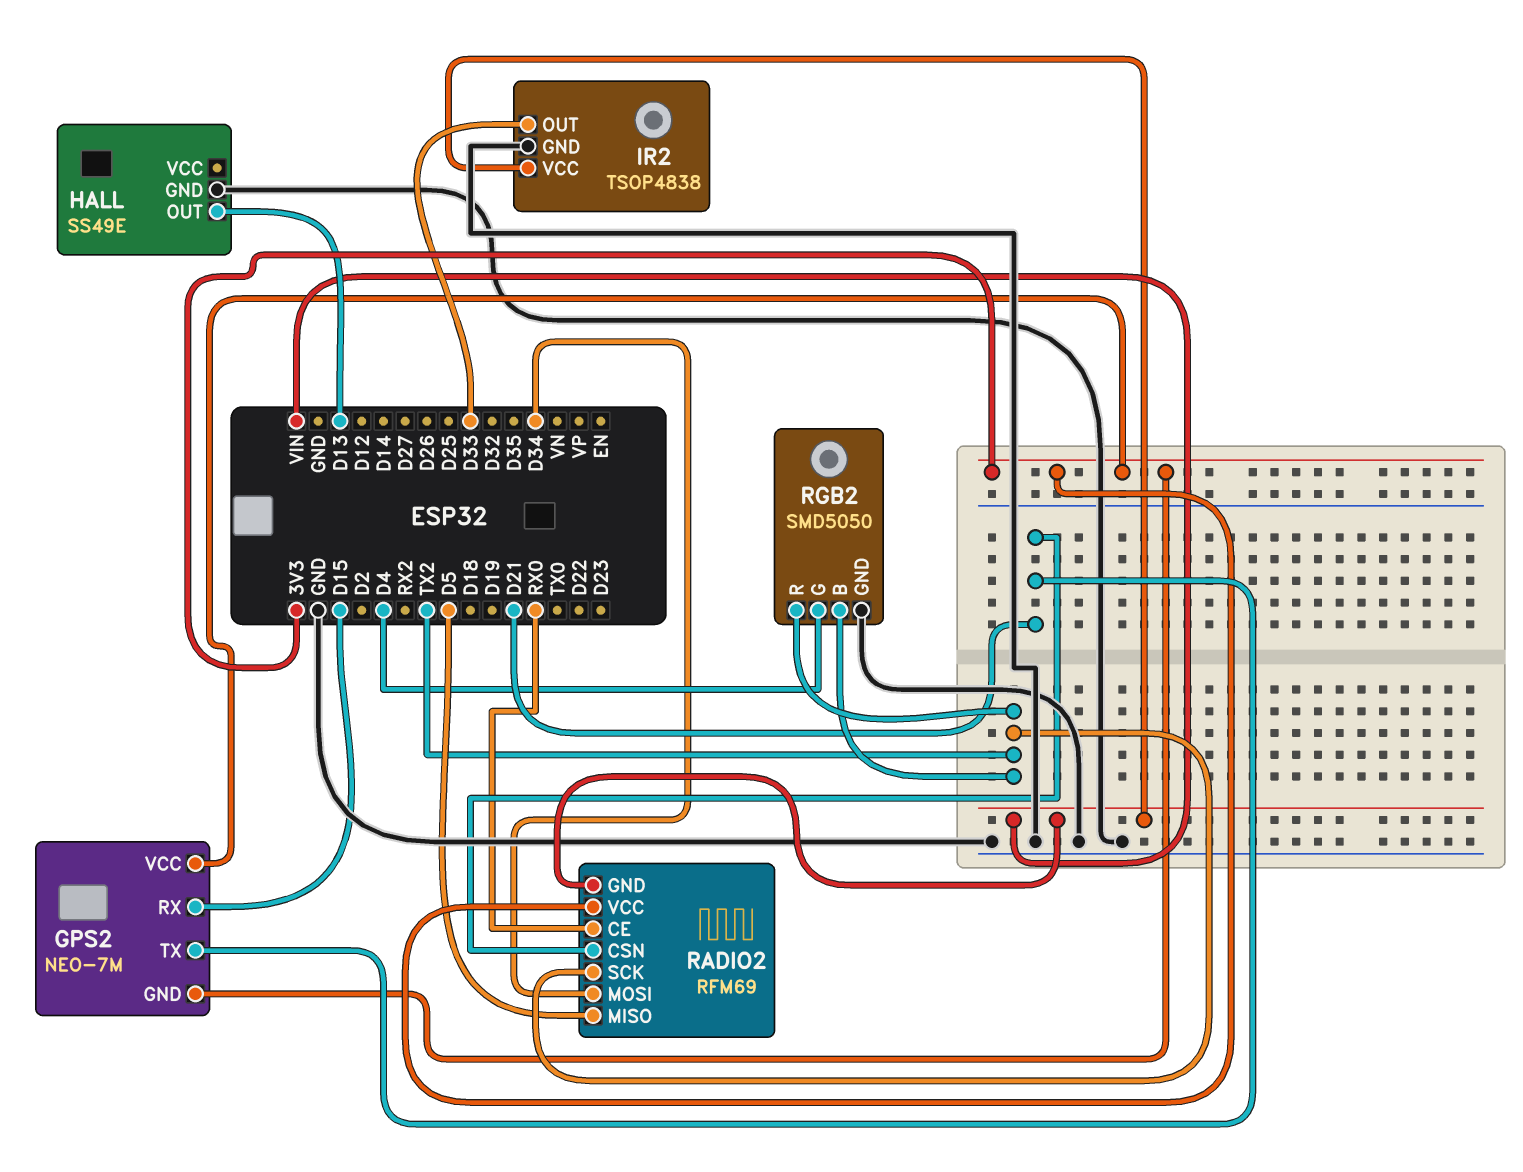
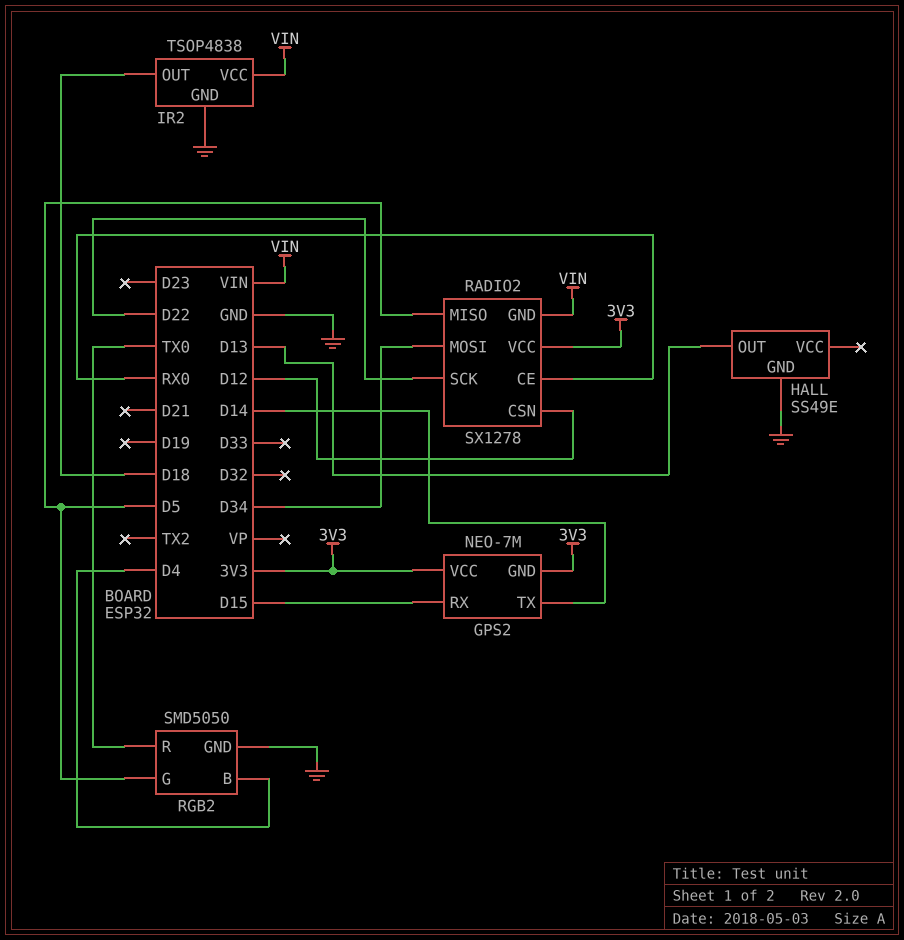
GPS2 pin TX: D21 -> D14
IR2 pin OUT: D33 -> D18
RADIO2: RFM69 -> SX1278
RADIO2 pin CSN: D21 -> D12
RADIO2 pin SCK: TX2 -> D22
RGB2 pin B: TX2 -> D4
RGB2 pin G: D4 -> D5
RGB2 pin R: TX2 -> TX0

